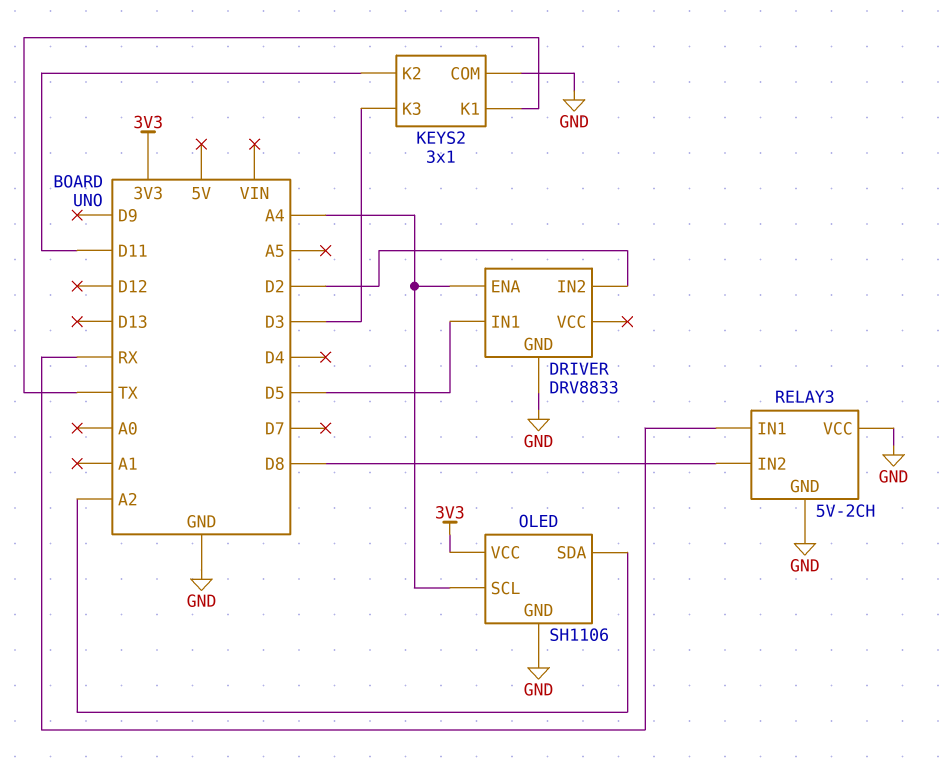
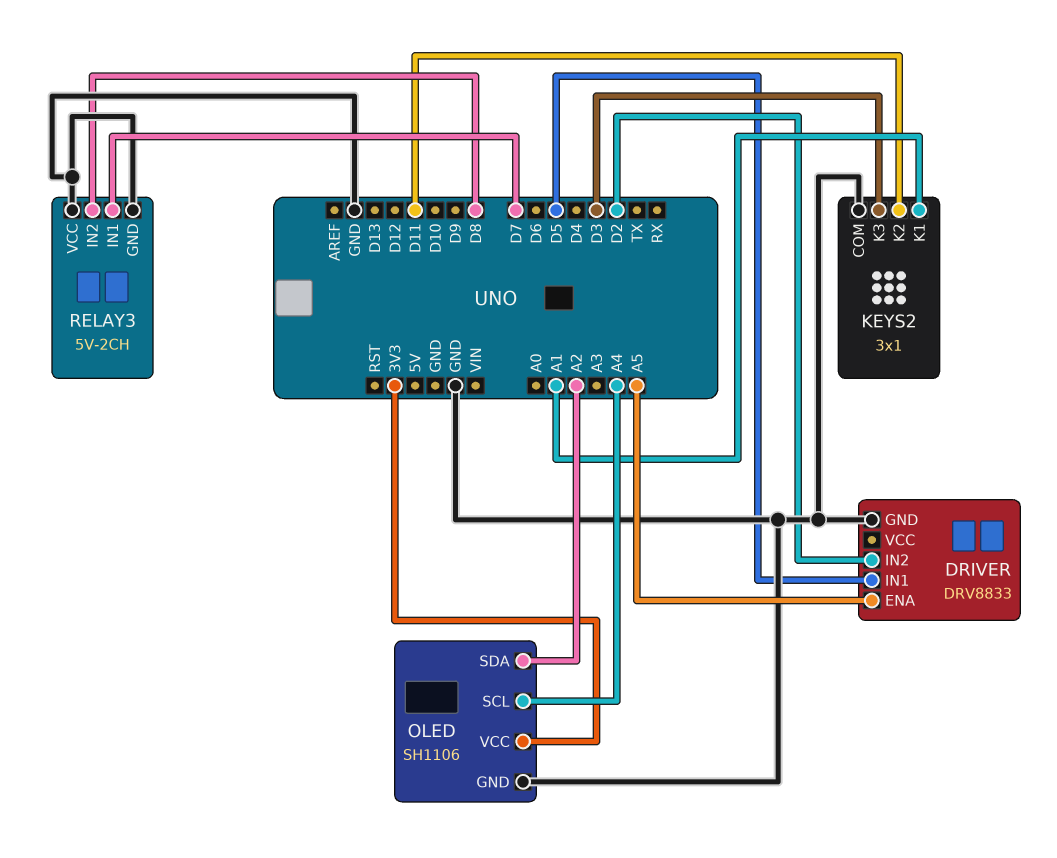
DRIVER pin ENA: A4 -> A5
KEYS2 pin K1: TX -> A1
RELAY3 pin IN1: RX -> D7

